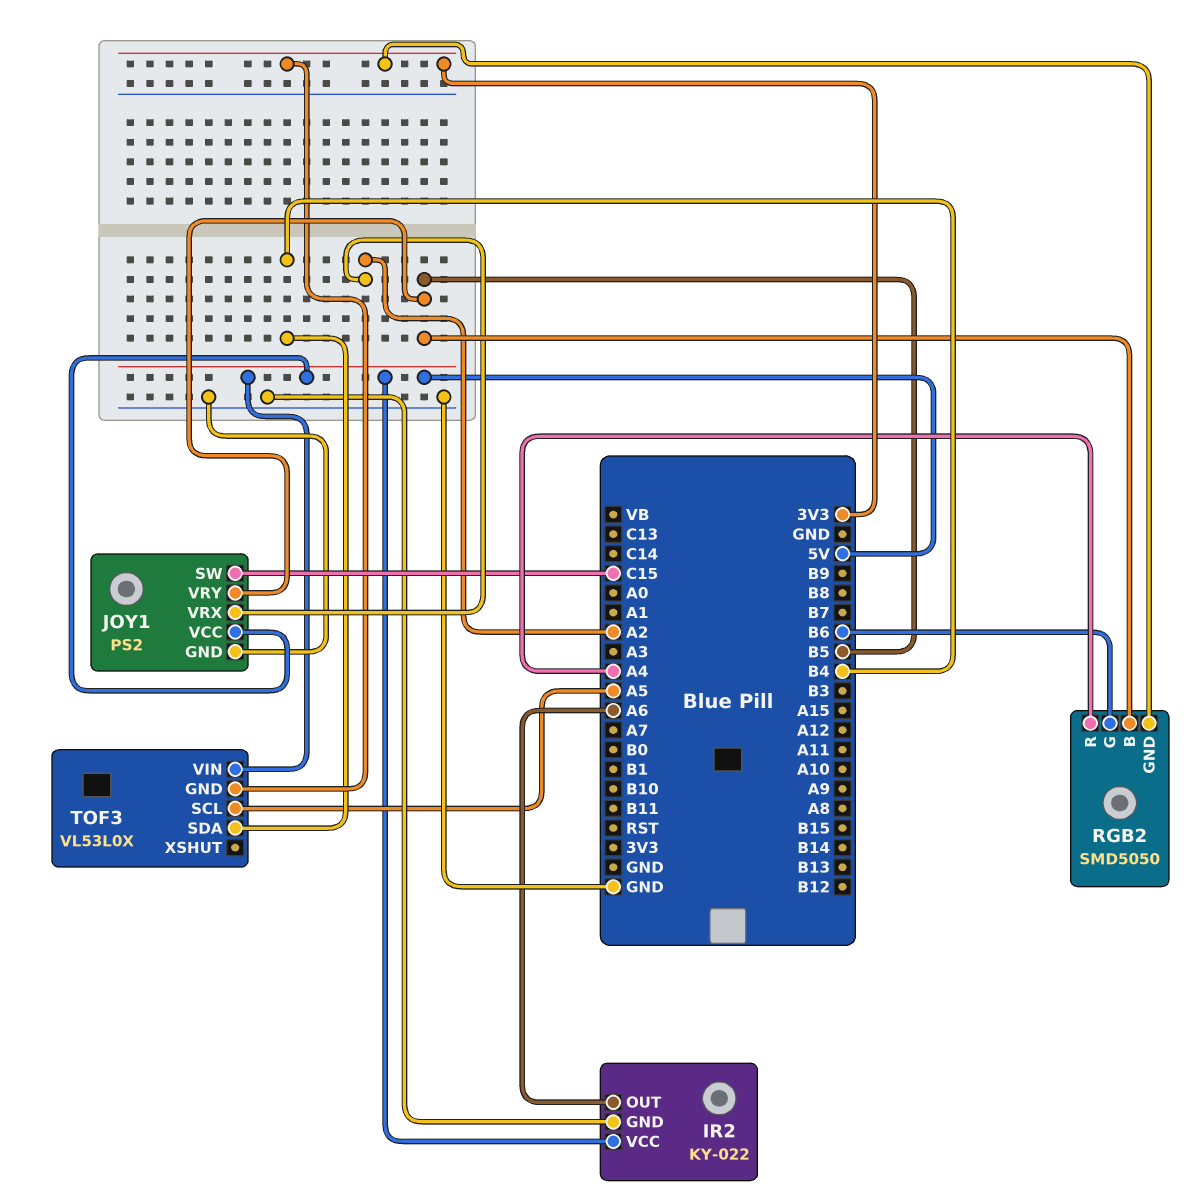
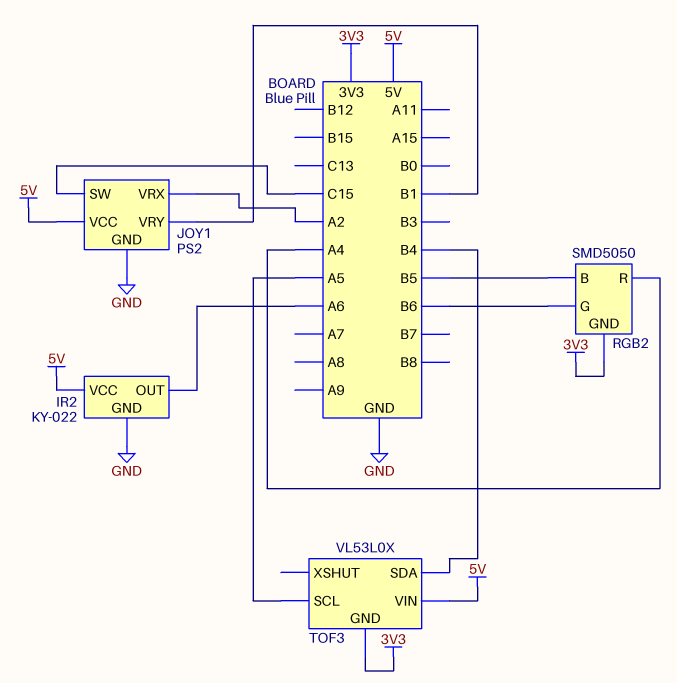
JOY1 pin VRY: B5 -> B1

